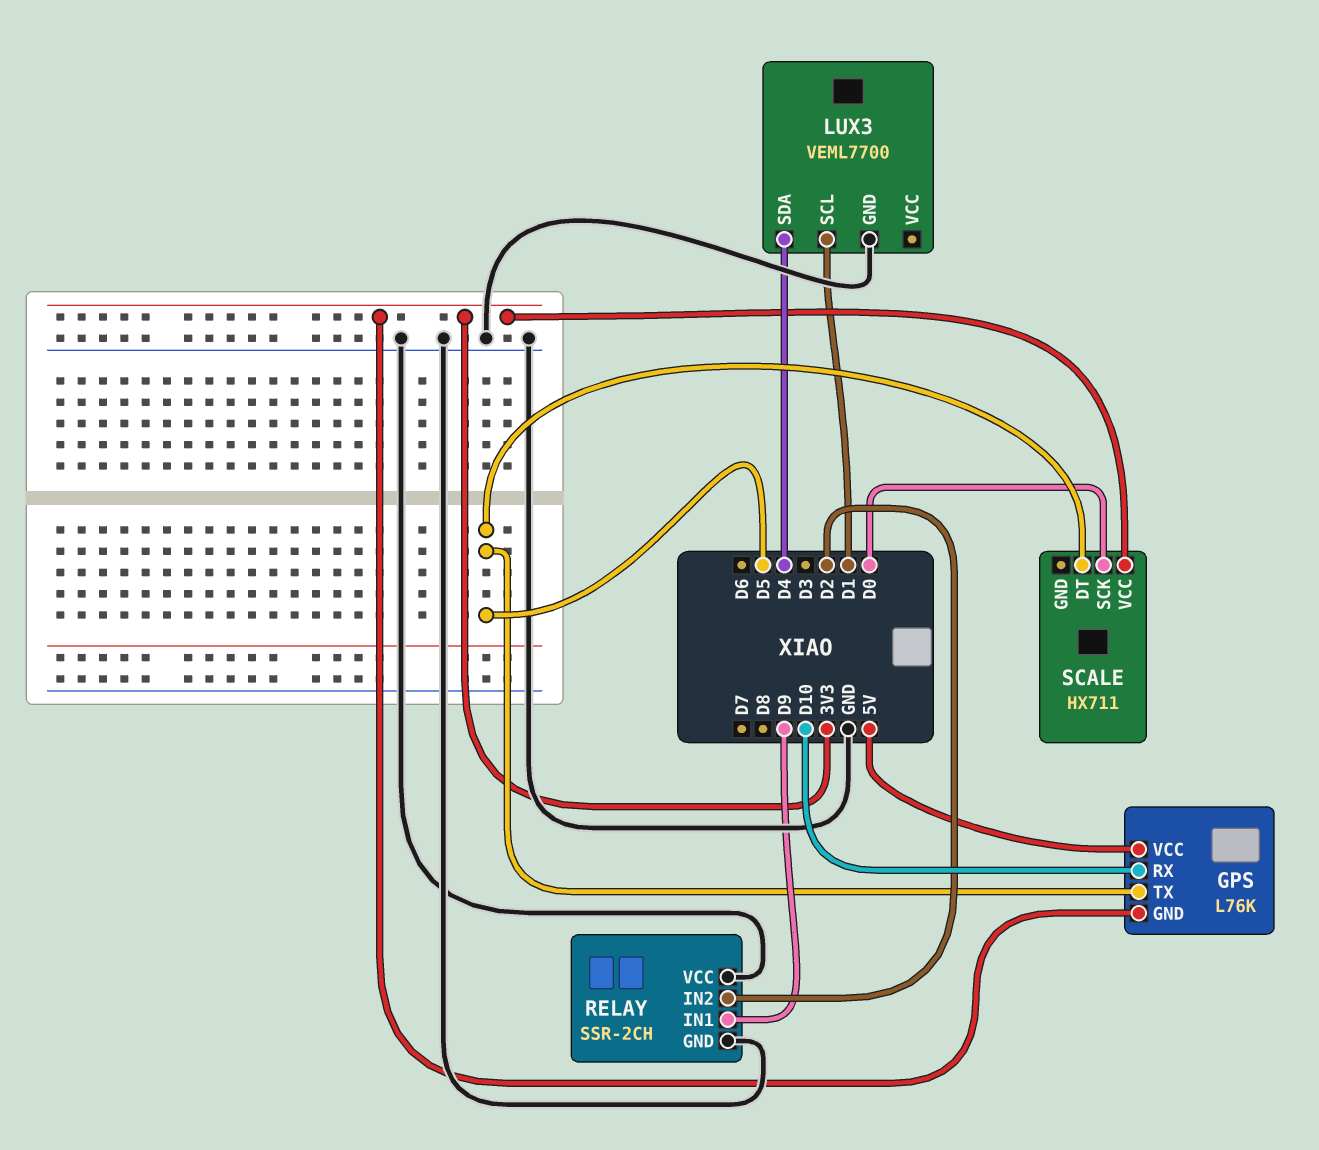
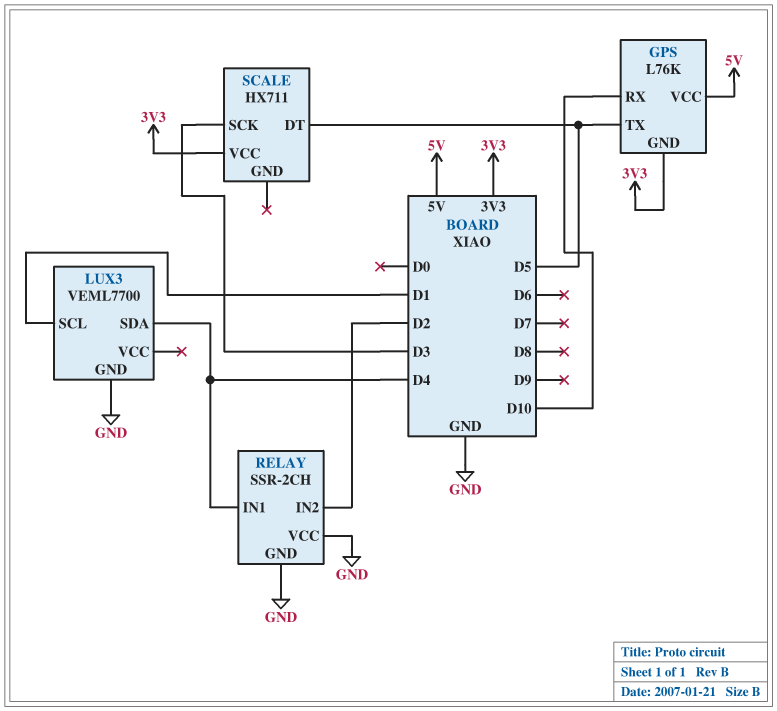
RELAY pin IN1: D9 -> D4
SCALE pin SCK: D0 -> D3

